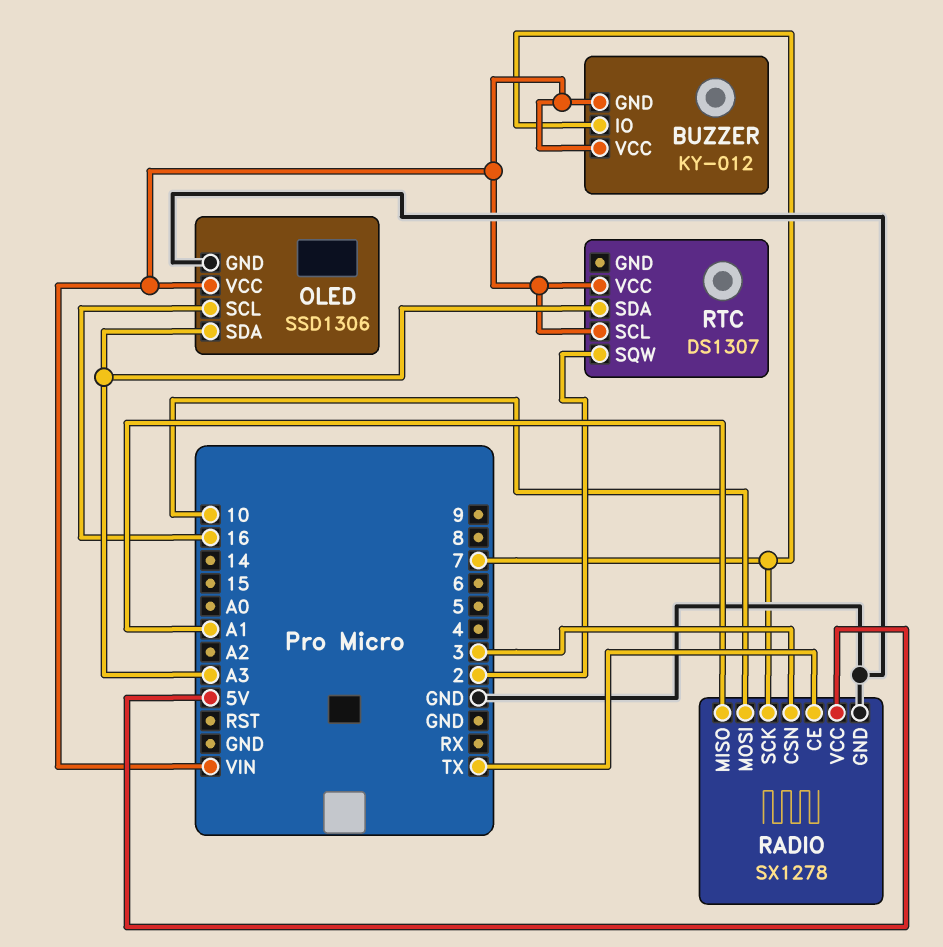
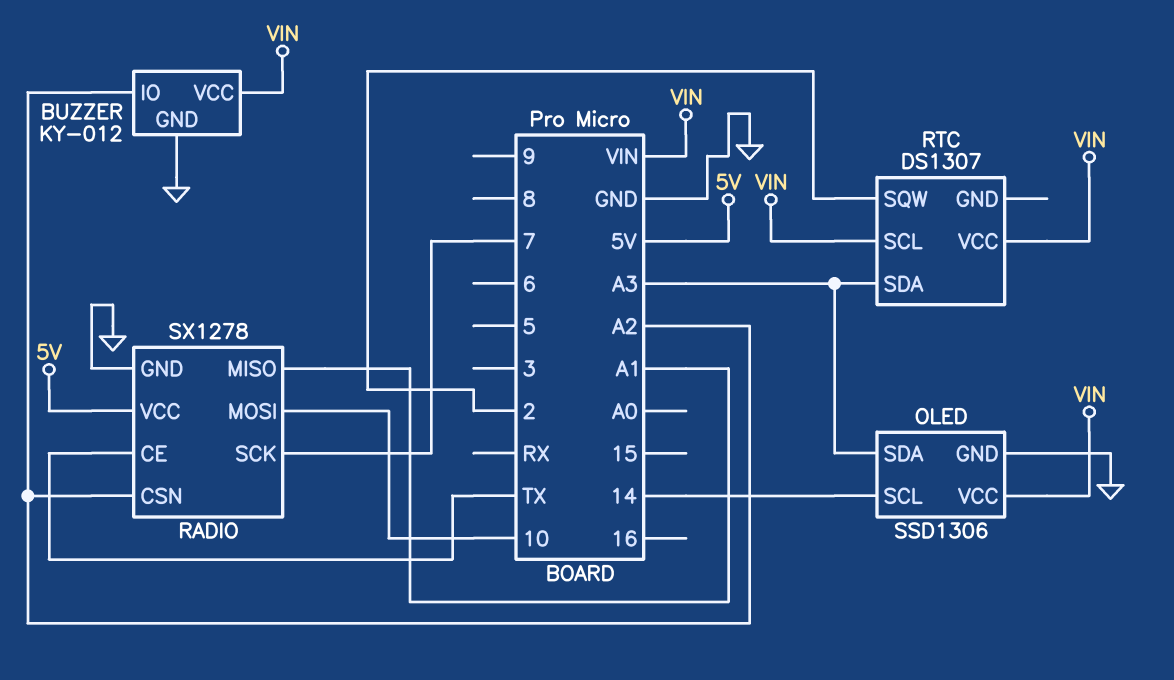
BUZZER pin GND: VIN -> GND
BUZZER pin IO: 7 -> A2
OLED pin SCL: 16 -> 14
RADIO pin CSN: 3 -> A2

